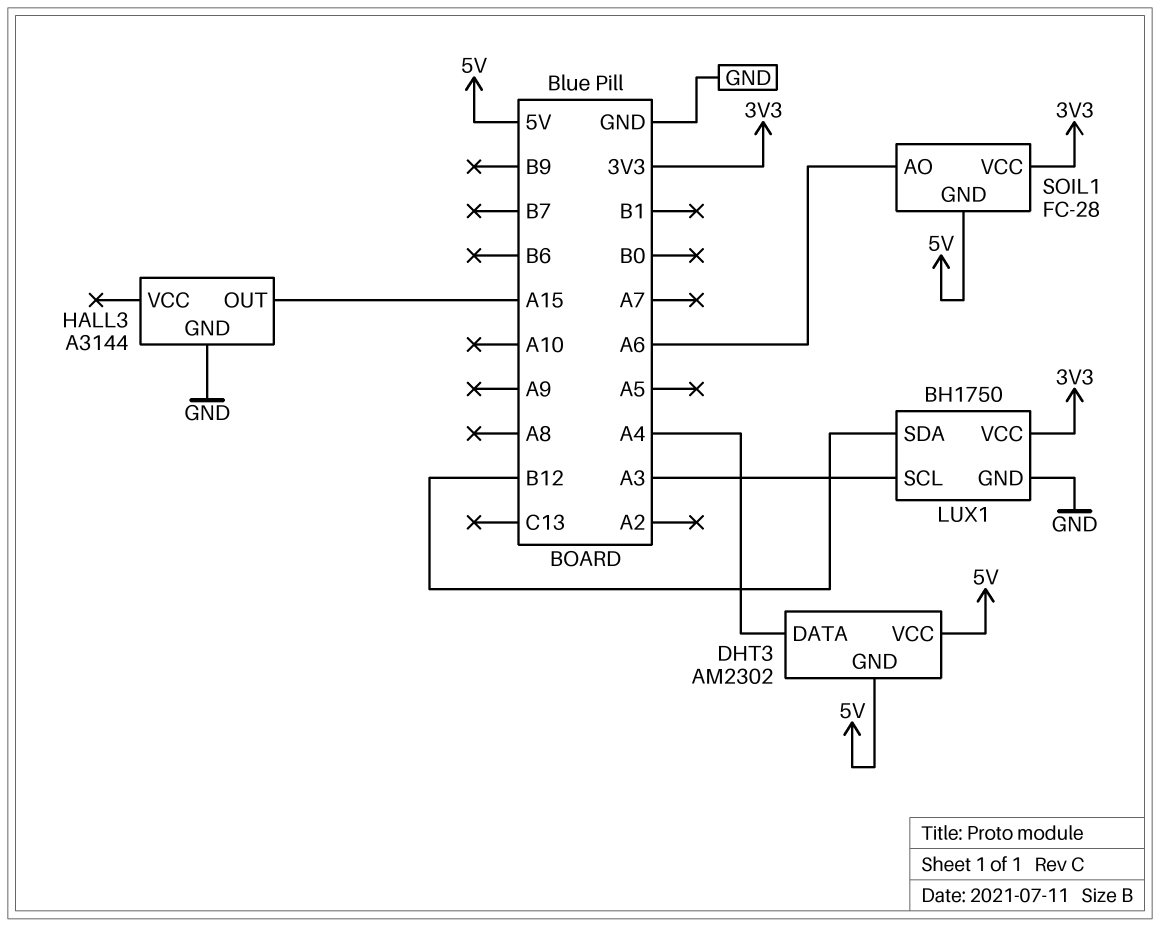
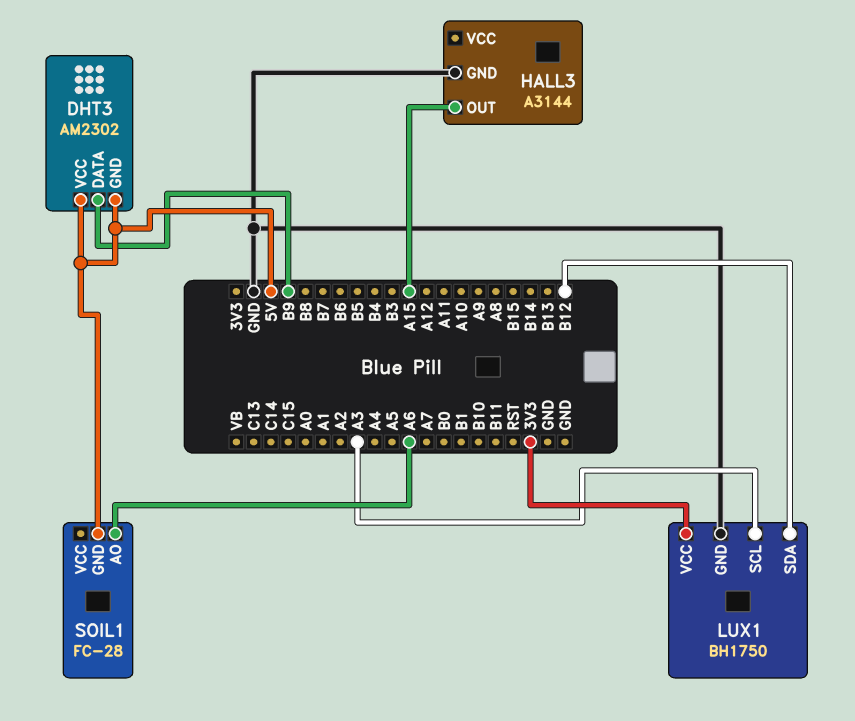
DHT3 pin DATA: A4 -> B9
SOIL1 pin VCC: 3V3 -> none

